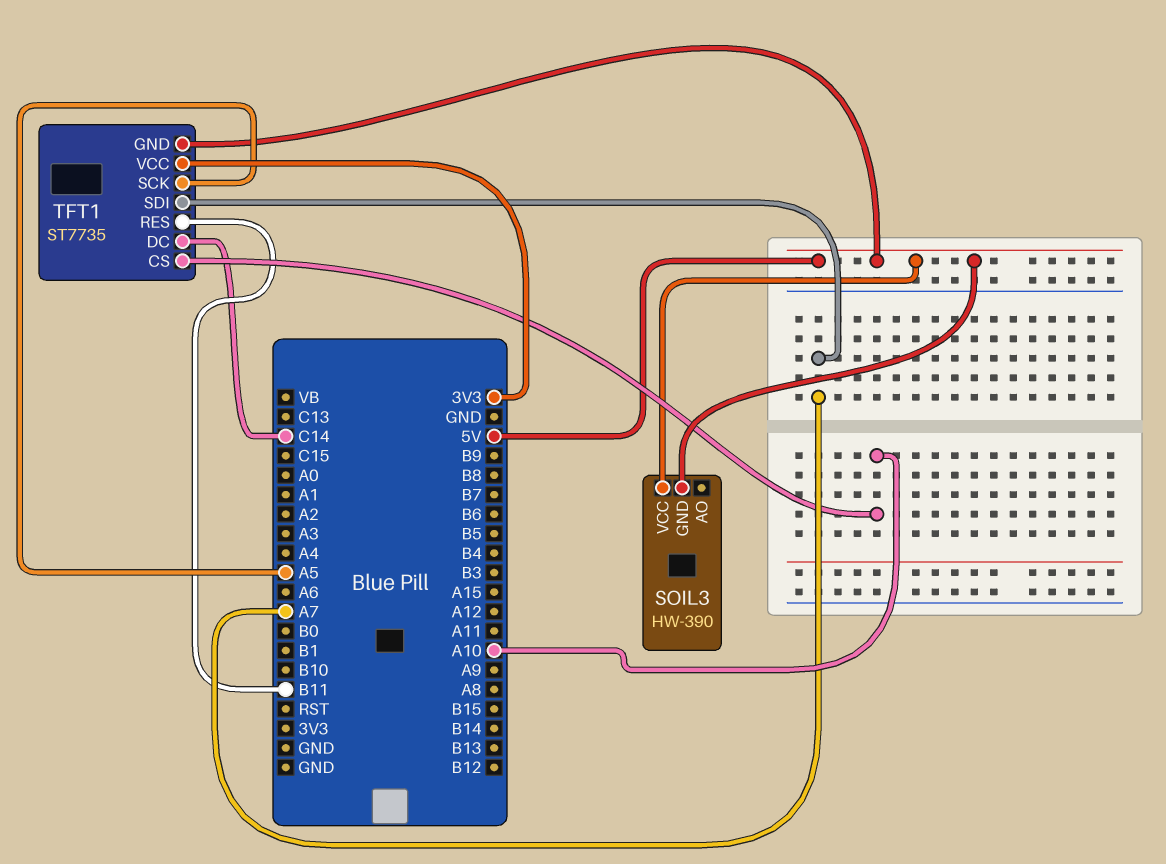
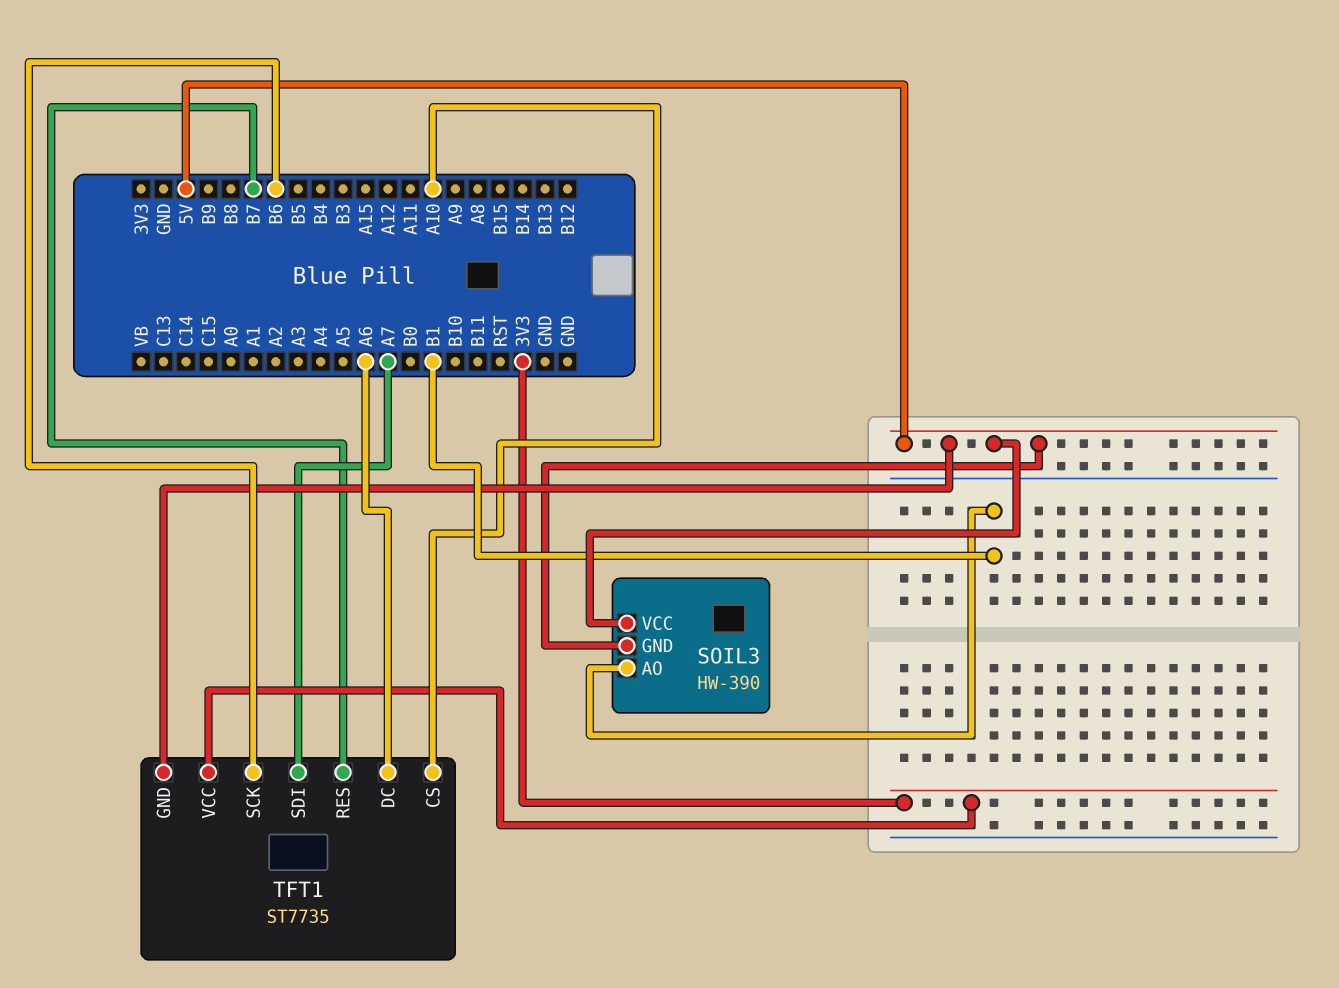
SOIL3 pin AO: none -> B1
TFT1 pin DC: C14 -> A6
TFT1 pin RES: B11 -> B7
TFT1 pin SCK: A5 -> B6

